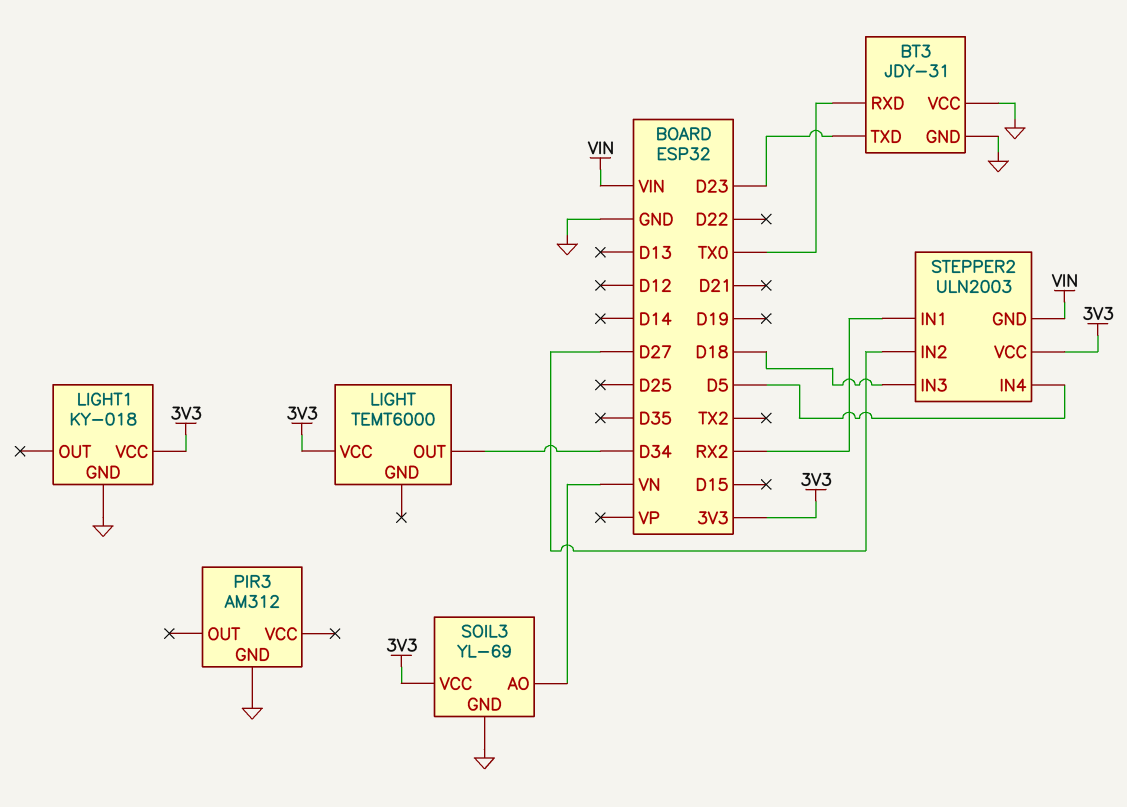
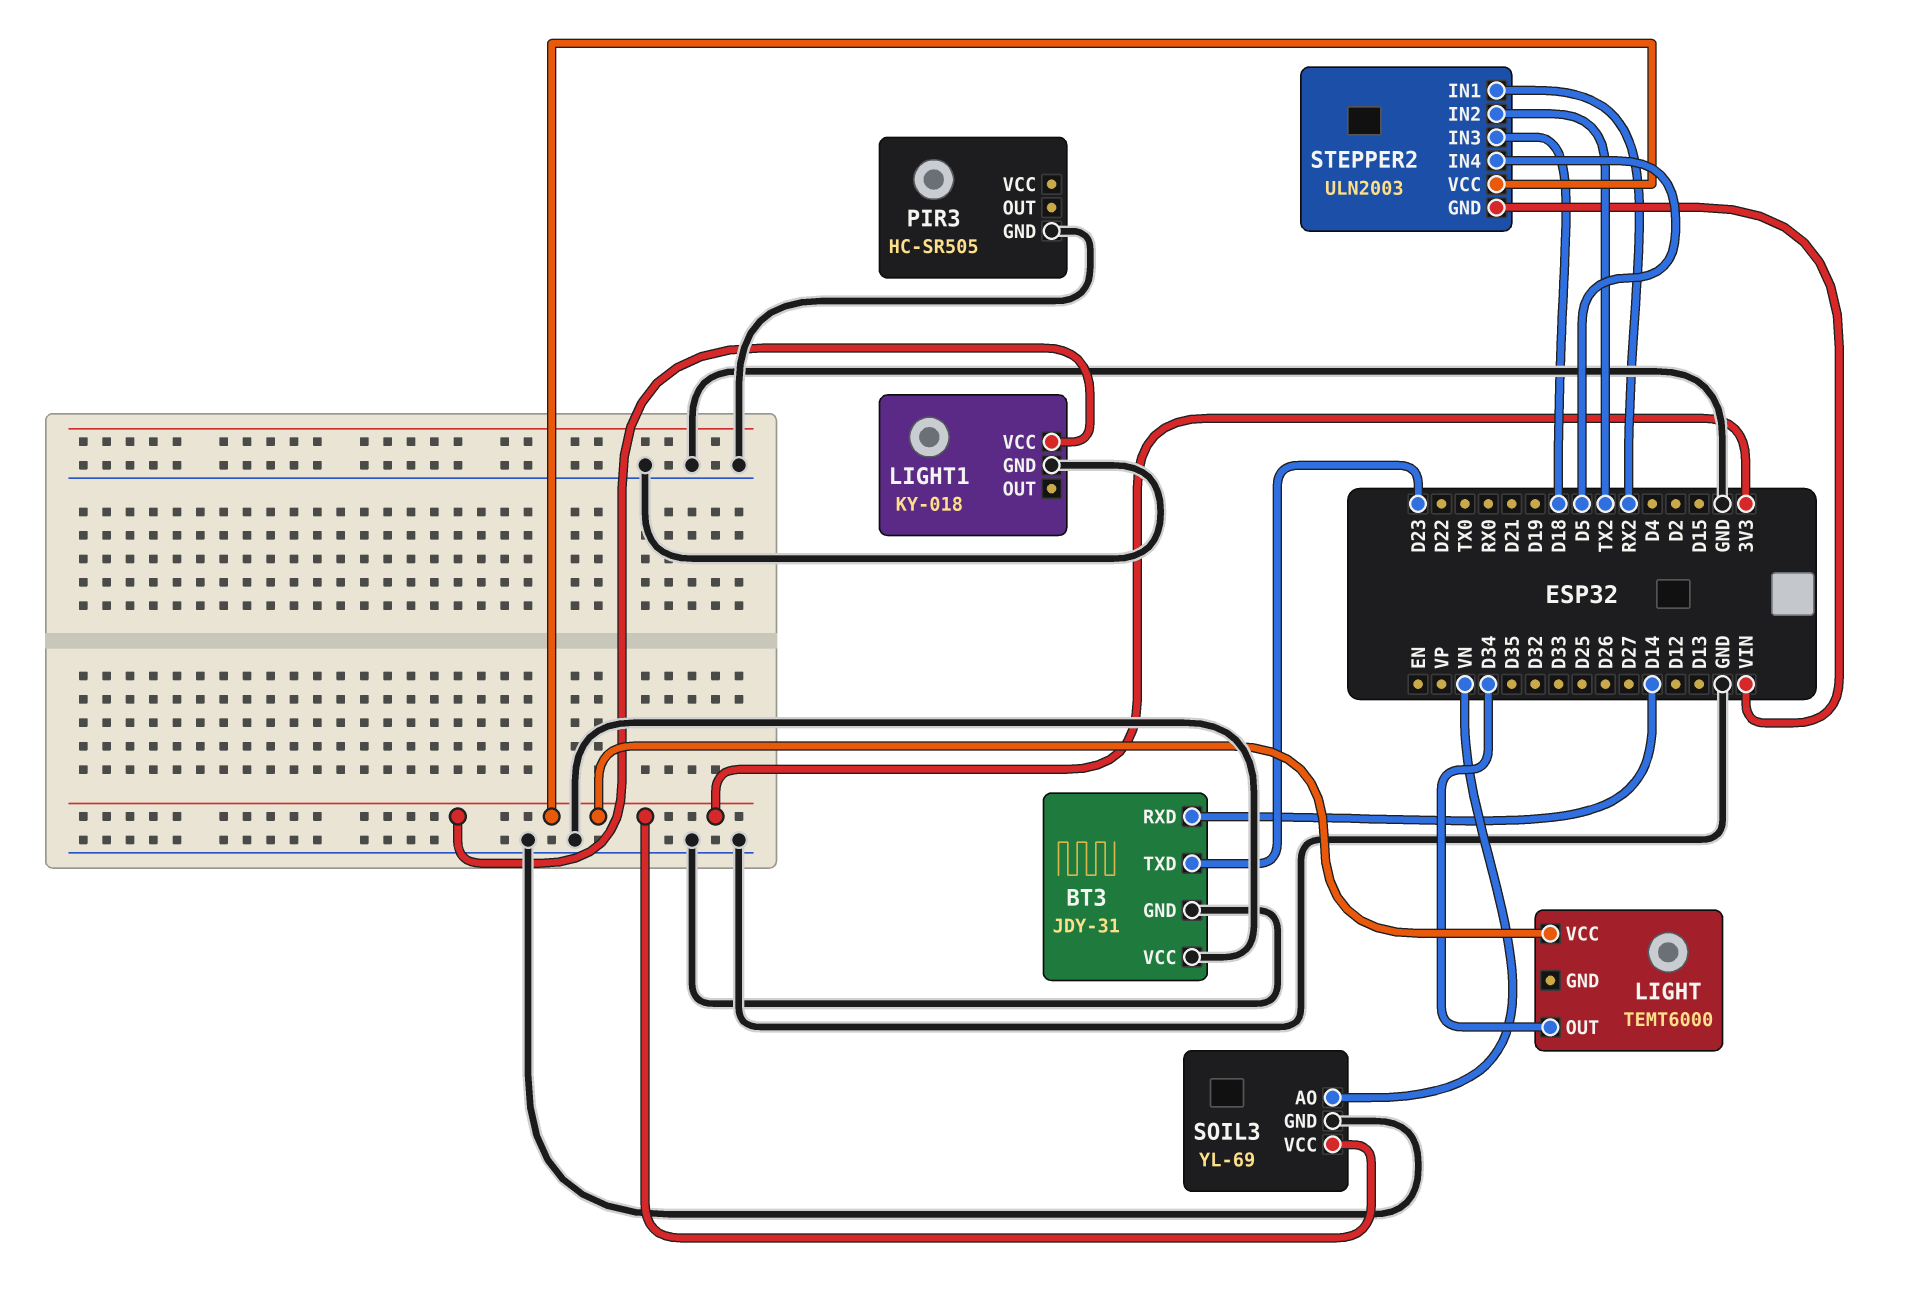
BT3 pin RXD: TX0 -> D14
PIR3: AM312 -> HC-SR505
STEPPER2 pin IN2: D27 -> TX2

